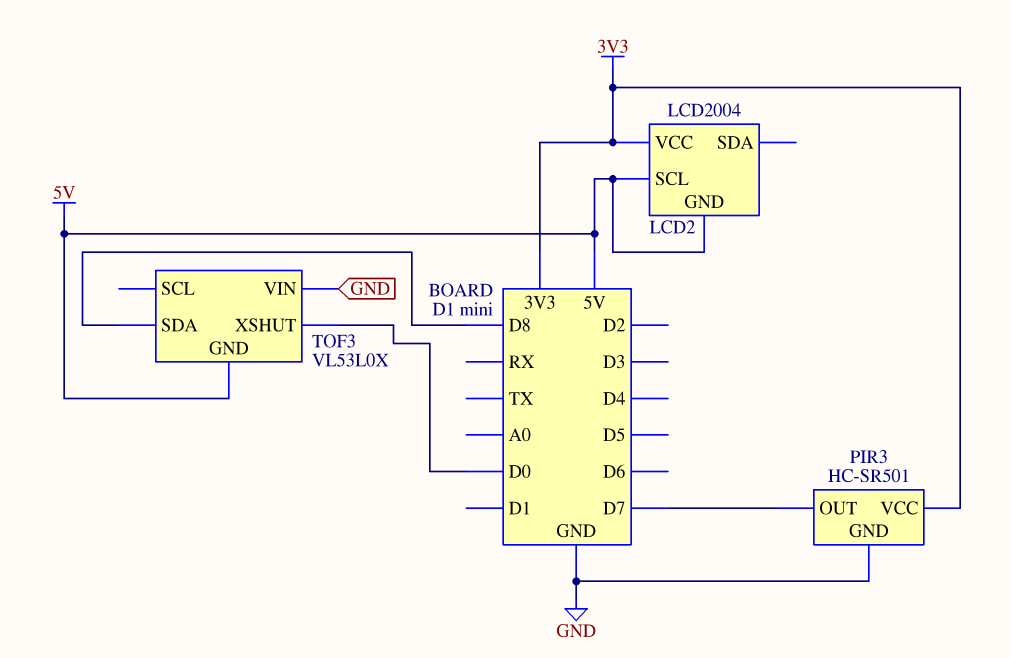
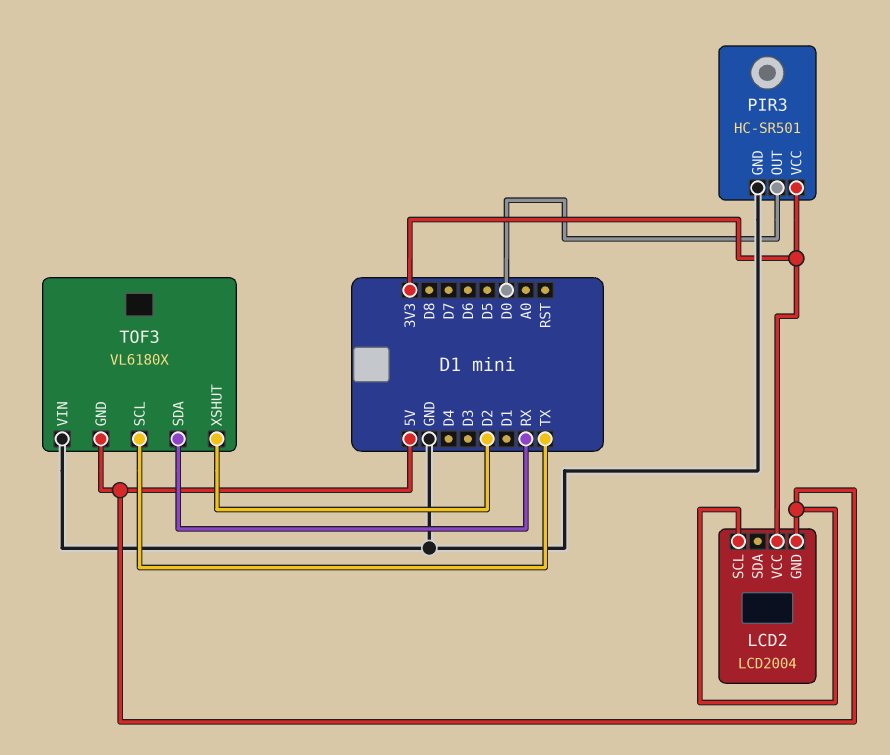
PIR3 pin OUT: D7 -> D0
TOF3: VL53L0X -> VL6180X
TOF3 pin SCL: none -> TX
TOF3 pin SDA: D8 -> RX
TOF3 pin XSHUT: D0 -> D2

